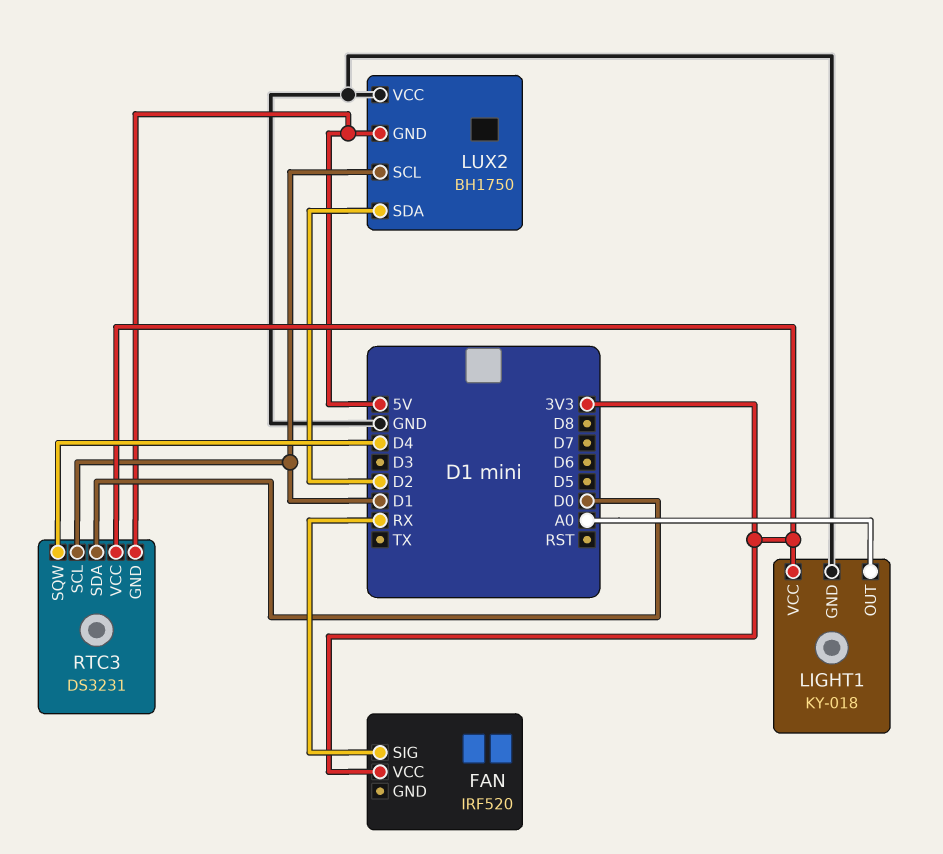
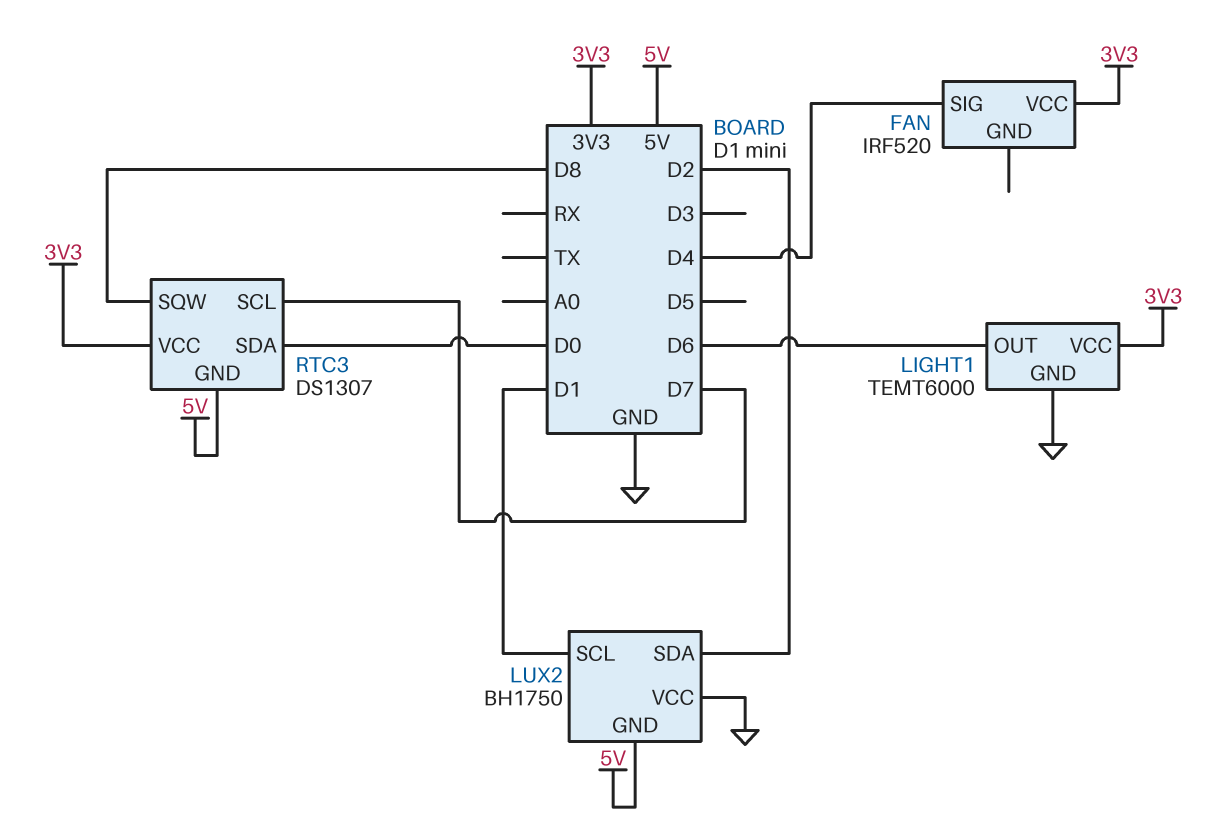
FAN pin SIG: RX -> D4
LIGHT1: KY-018 -> TEMT6000
LIGHT1 pin OUT: A0 -> D6
RTC3: DS3231 -> DS1307
RTC3 pin SCL: D1 -> D7
RTC3 pin SQW: D4 -> D8

